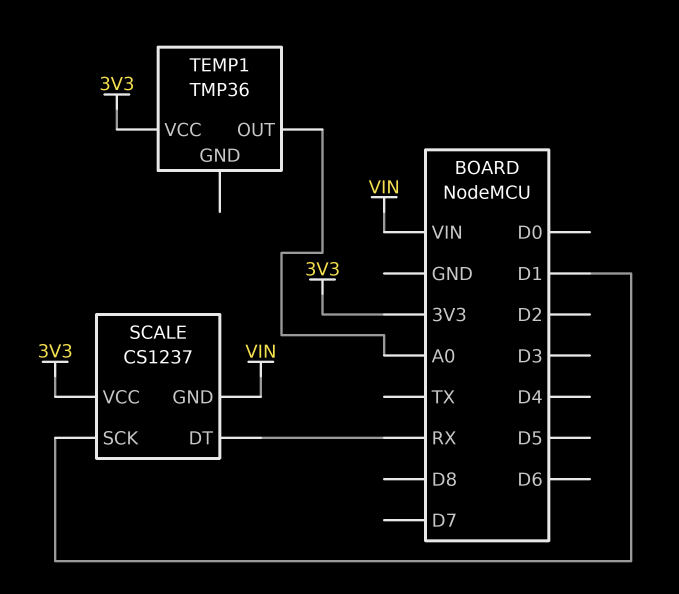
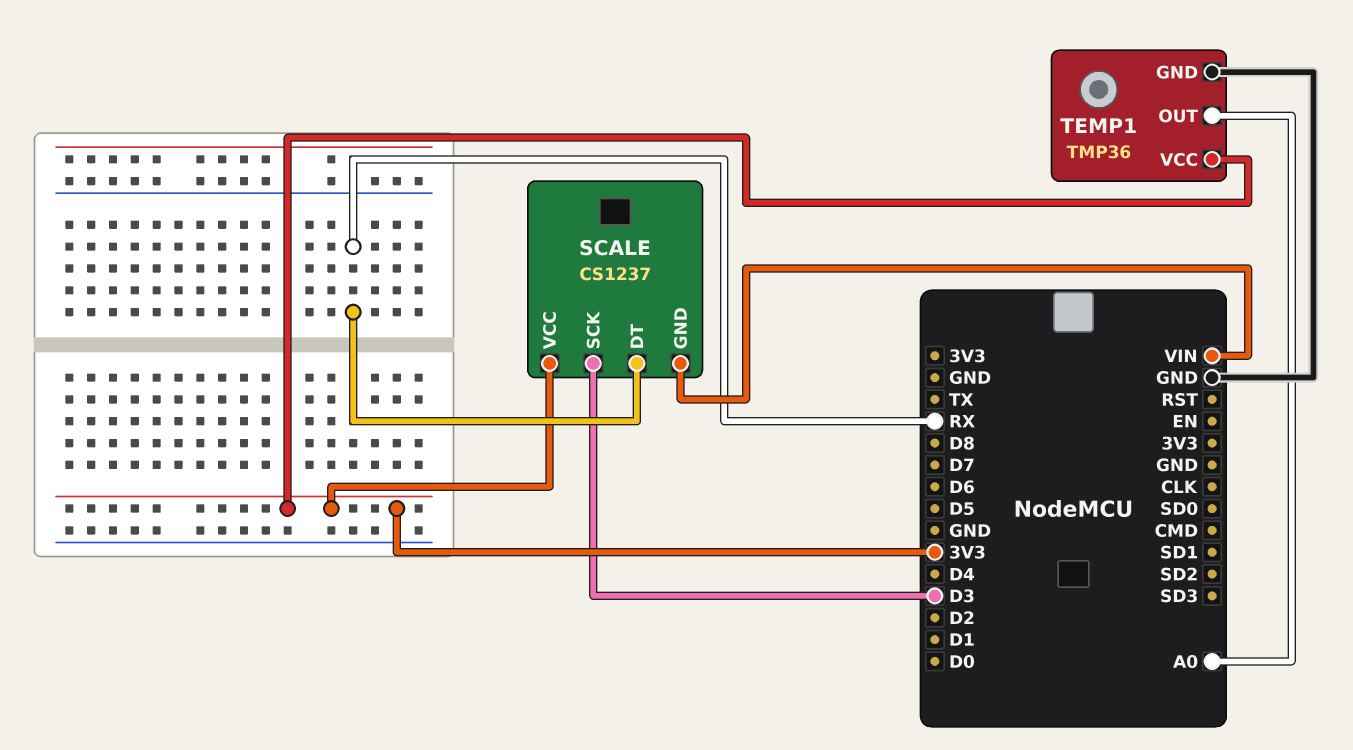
SCALE pin SCK: D1 -> D3
TEMP1 pin GND: none -> GND

